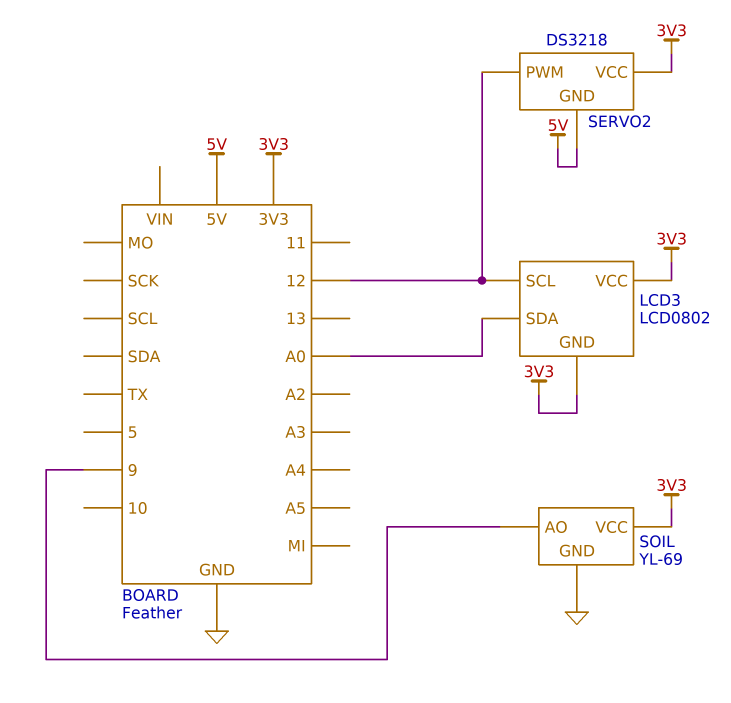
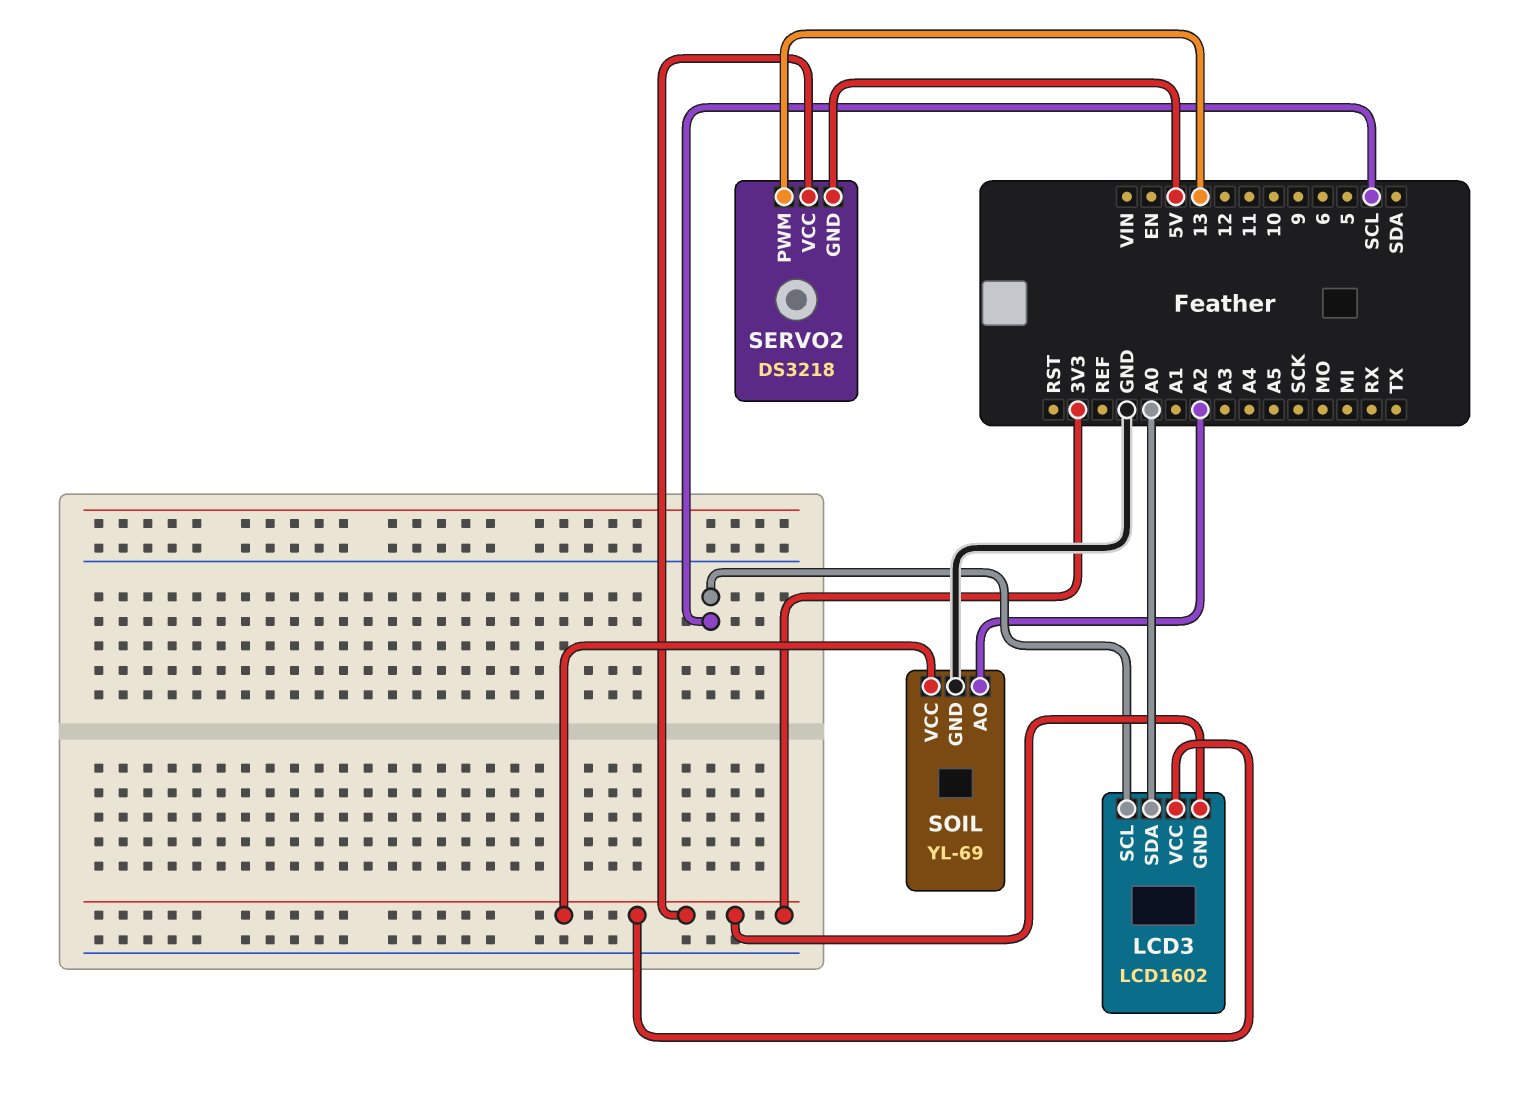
LCD3: LCD0802 -> LCD1602
LCD3 pin SCL: 12 -> SCL
SERVO2 pin PWM: 12 -> 13
SOIL pin AO: 9 -> A2

